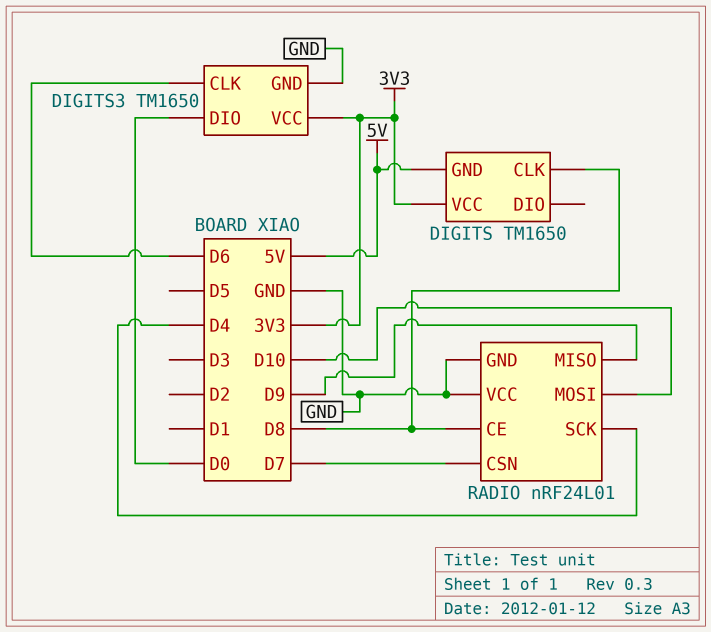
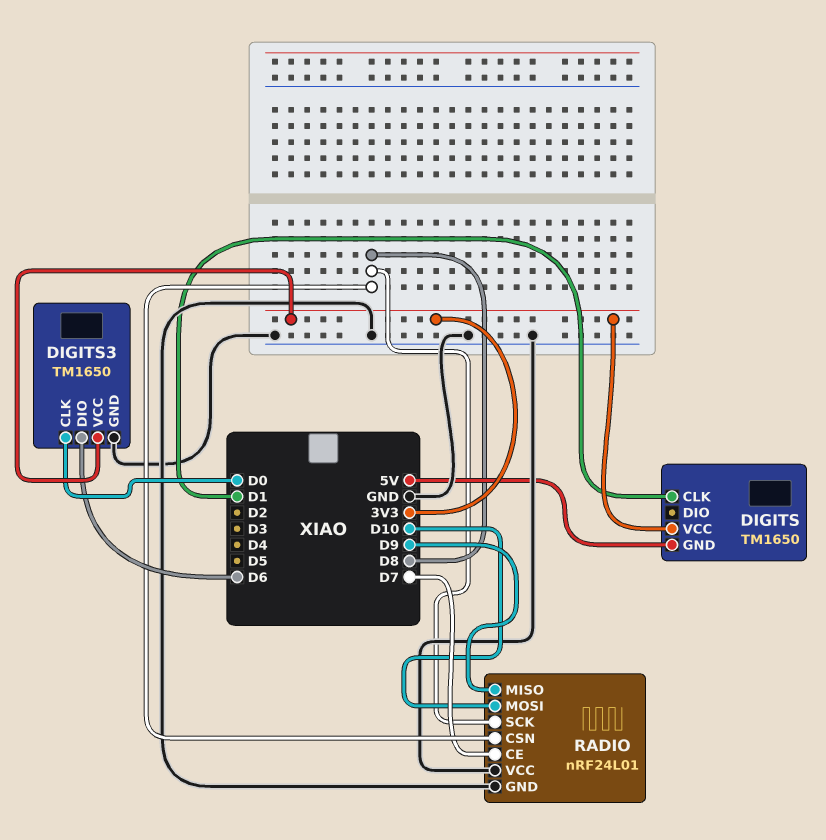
DIGITS pin CLK: D8 -> D1
DIGITS3 pin CLK: D6 -> D0
DIGITS3 pin DIO: D0 -> D6
RADIO pin CE: D8 -> D7
RADIO pin CSN: D7 -> D8
RADIO pin SCK: D4 -> D8

